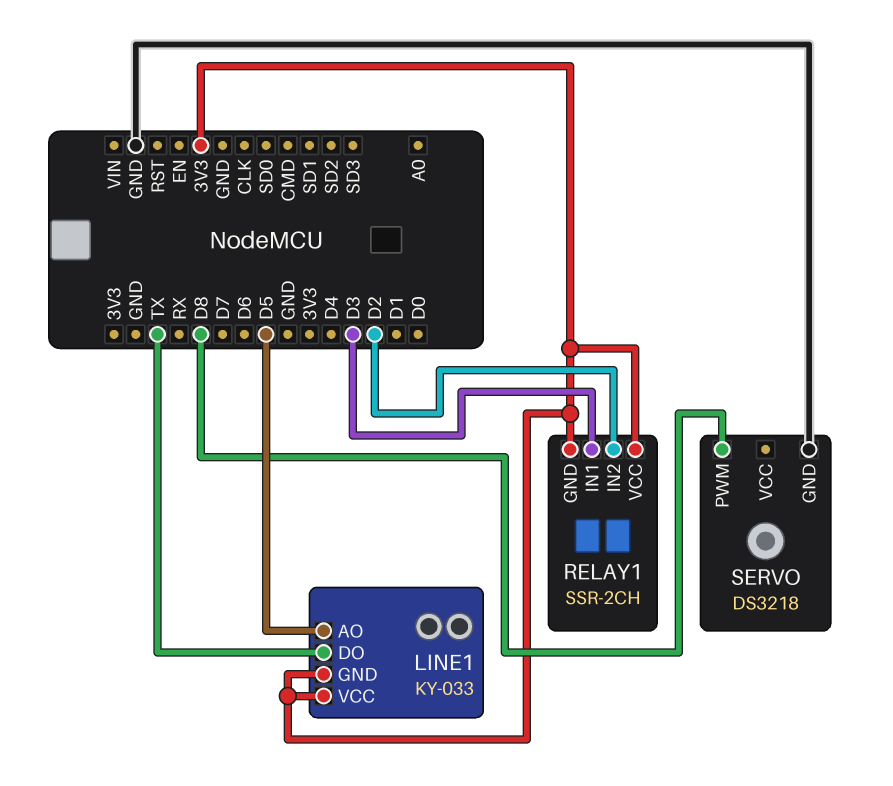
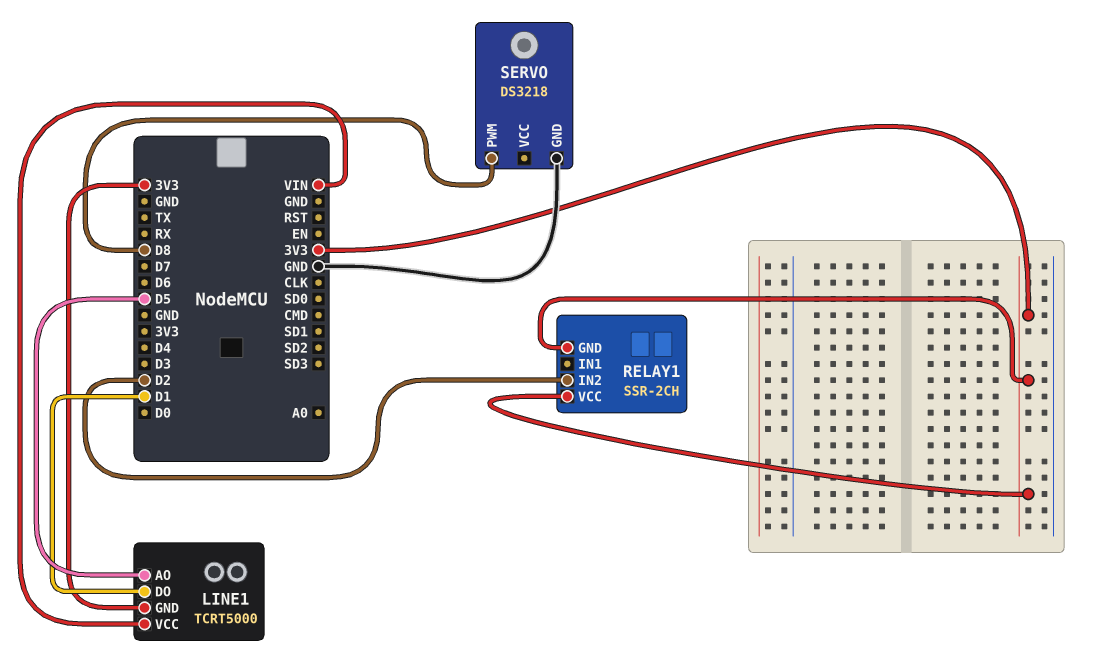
LINE1: KY-033 -> TCRT5000
LINE1 pin DO: TX -> D1
LINE1 pin VCC: 3V3 -> VIN
RELAY1 pin IN1: D3 -> none

